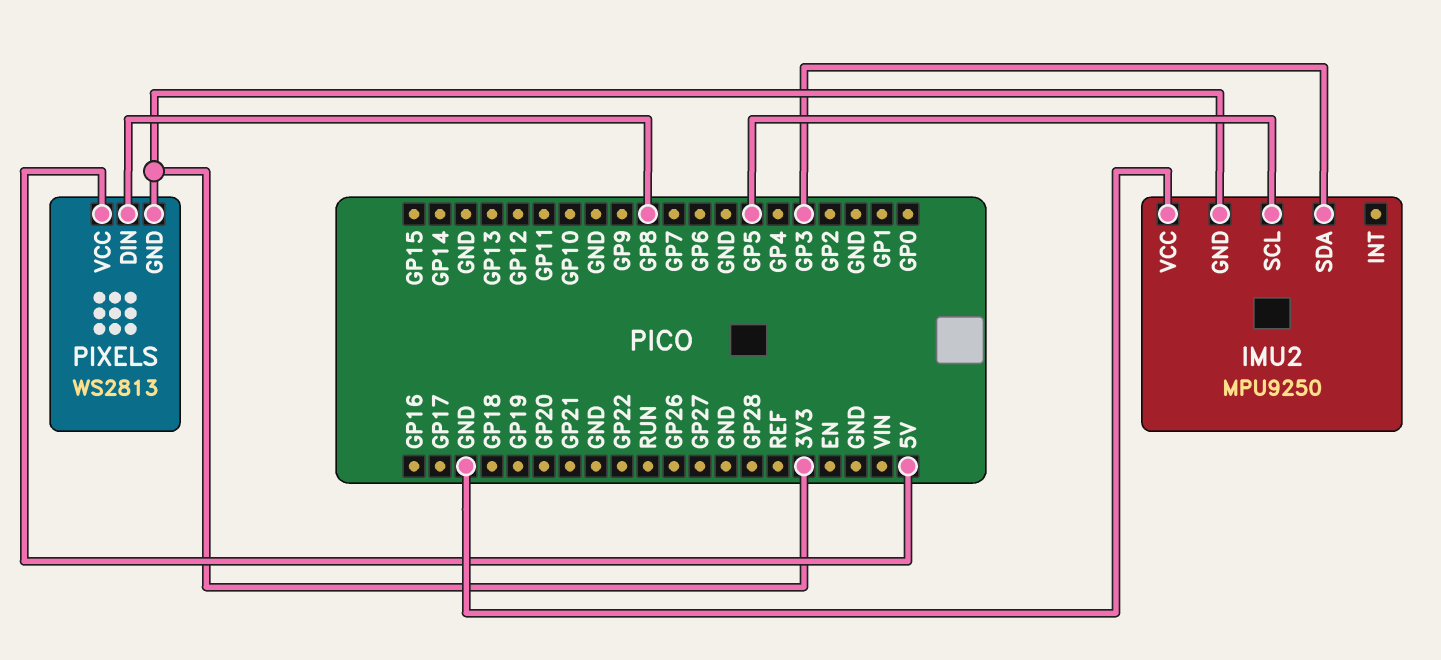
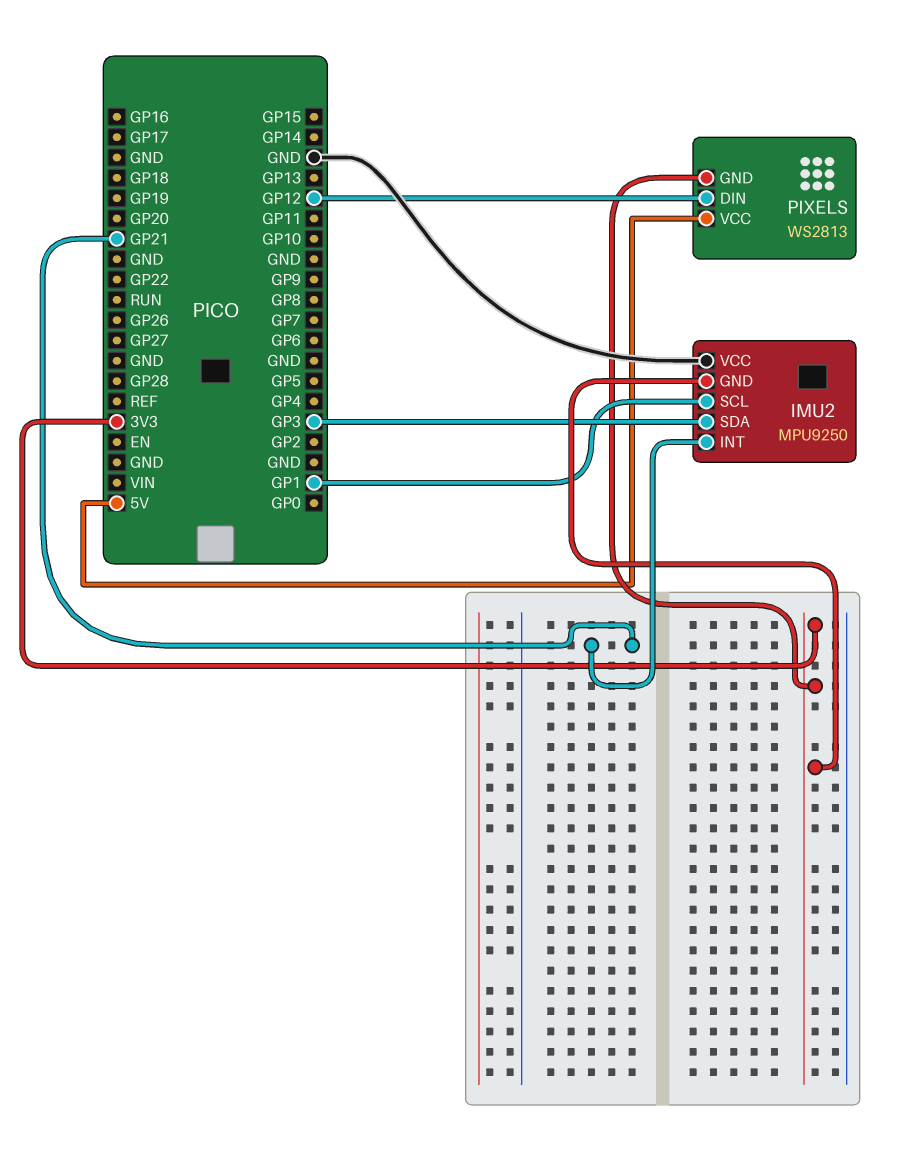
IMU2 pin INT: none -> GP21
IMU2 pin SCL: GP5 -> GP1
PIXELS pin DIN: GP8 -> GP12

